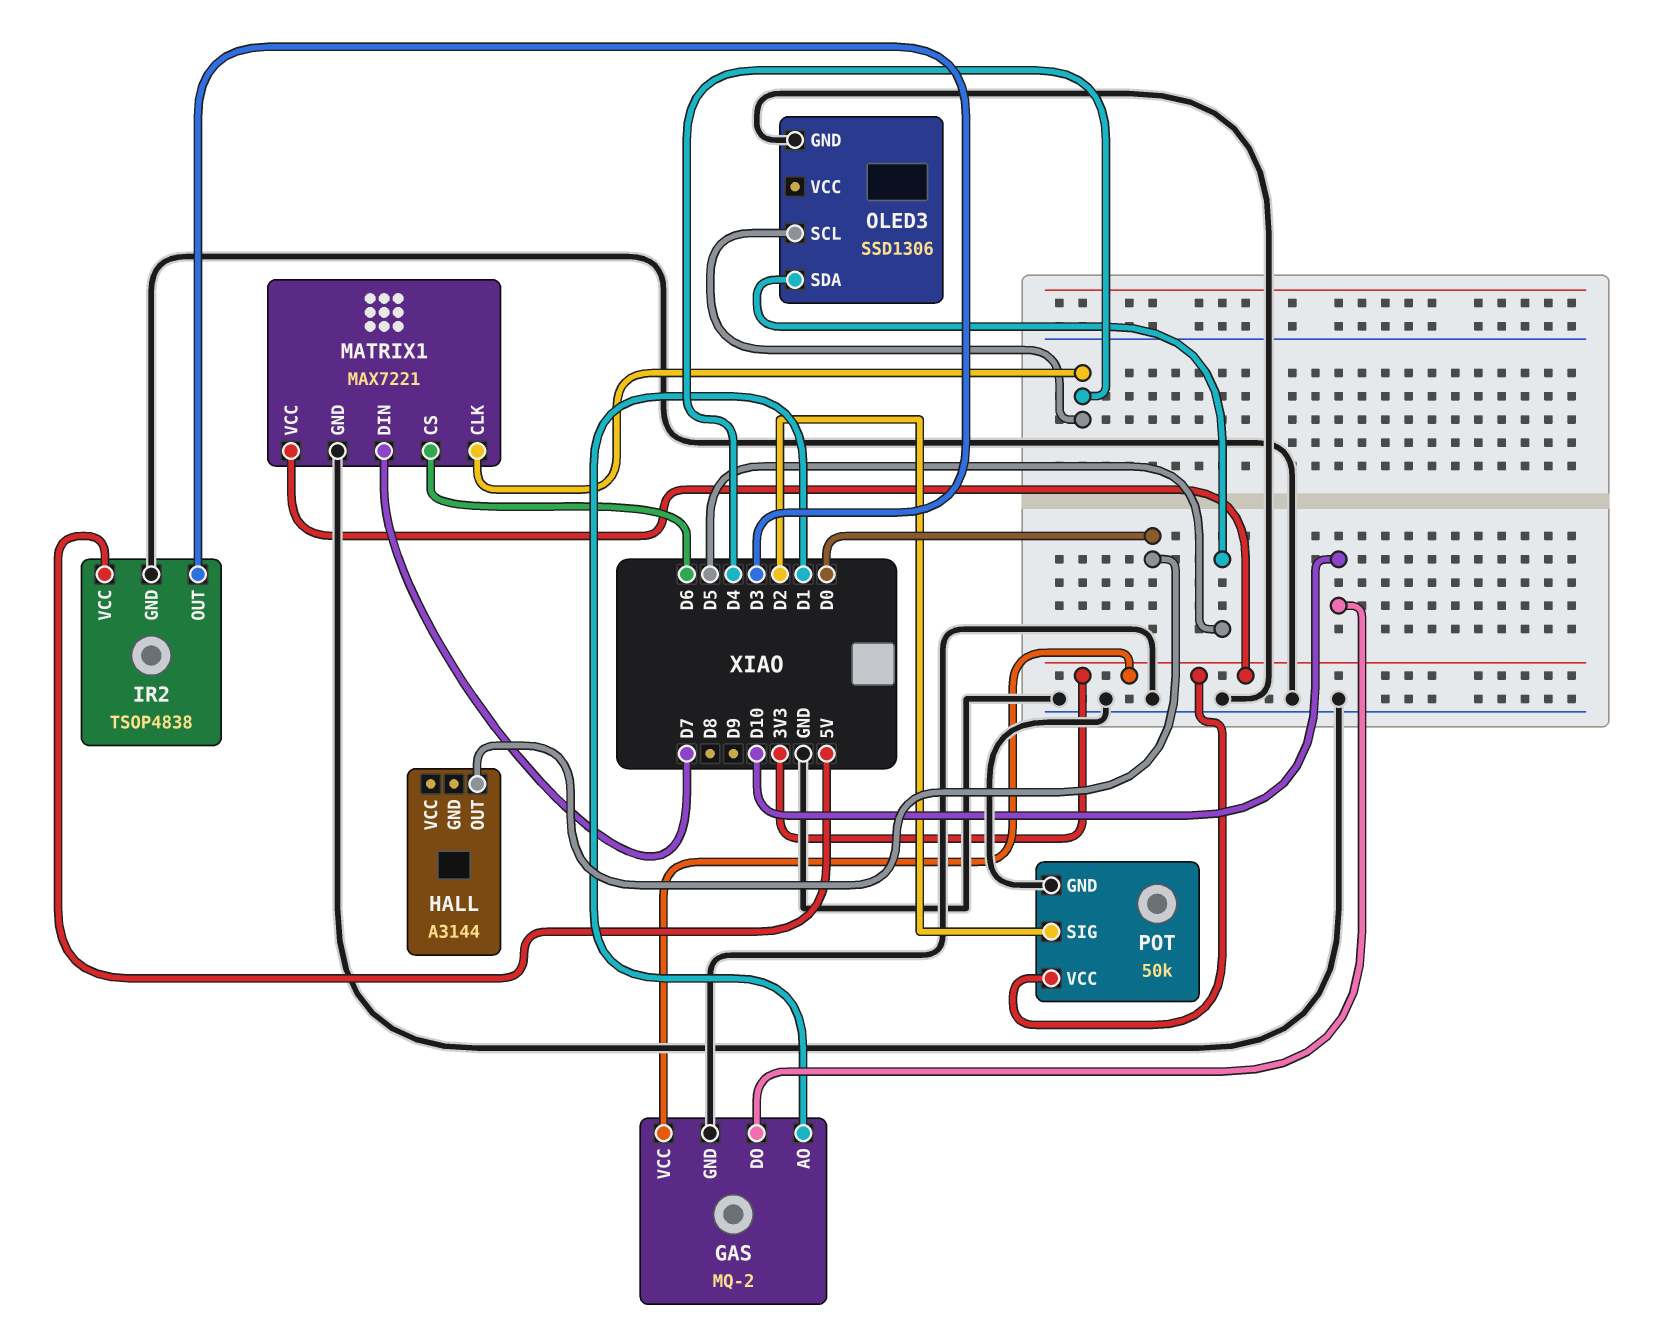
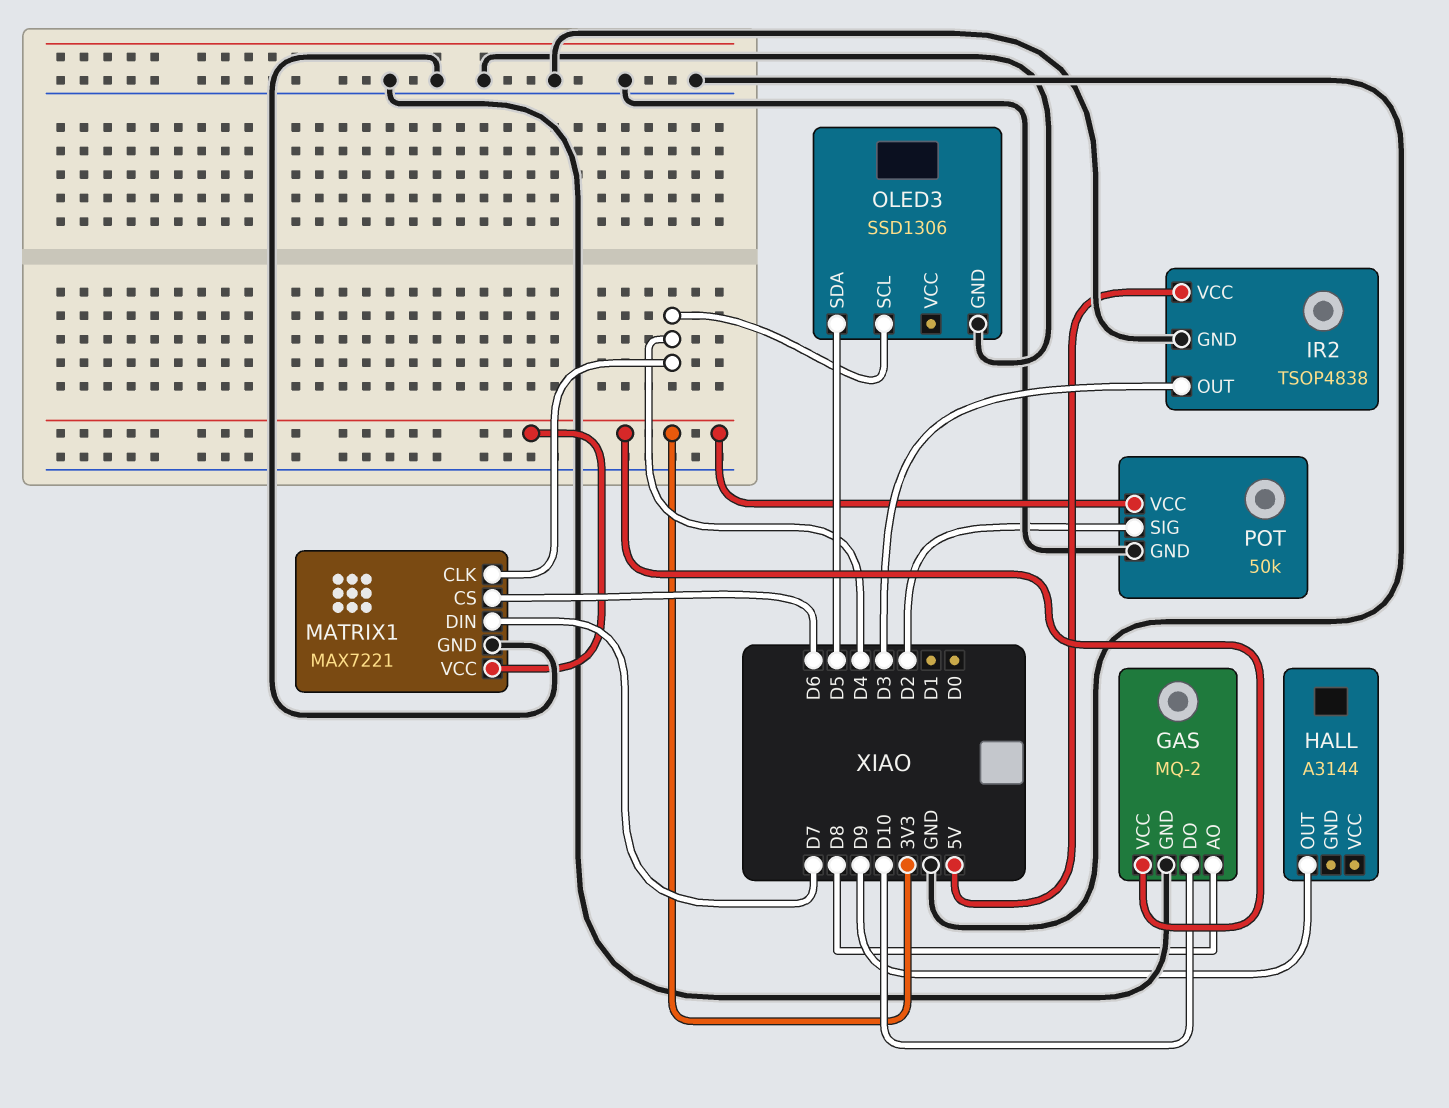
GAS pin AO: D1 -> D8
HALL pin OUT: D0 -> D9

